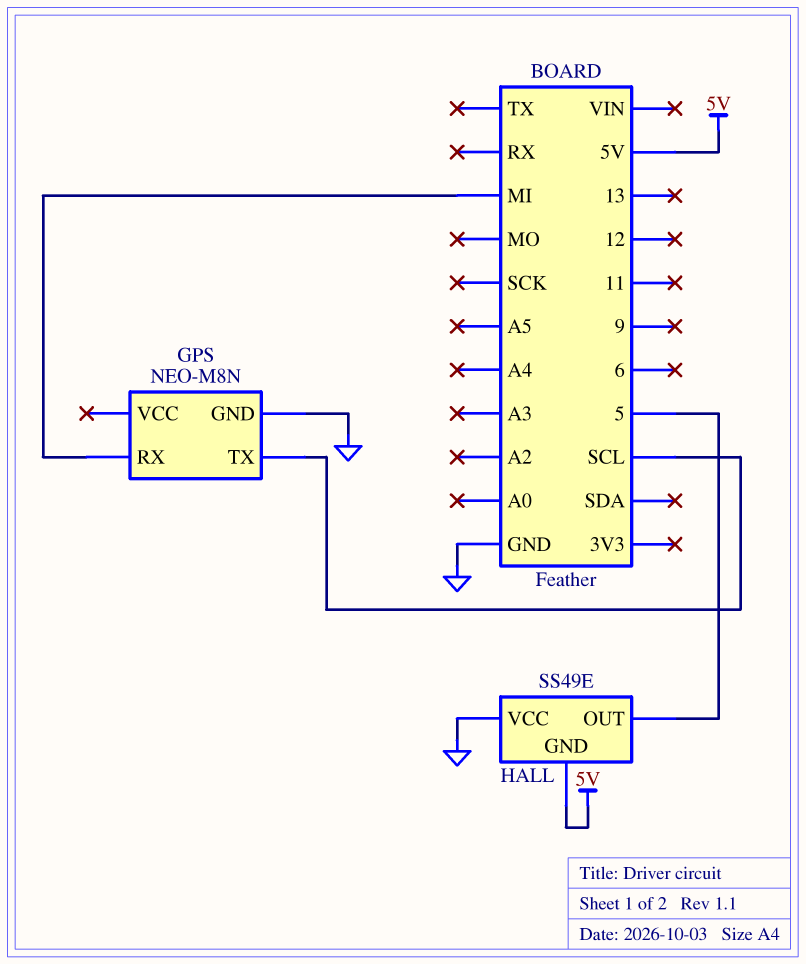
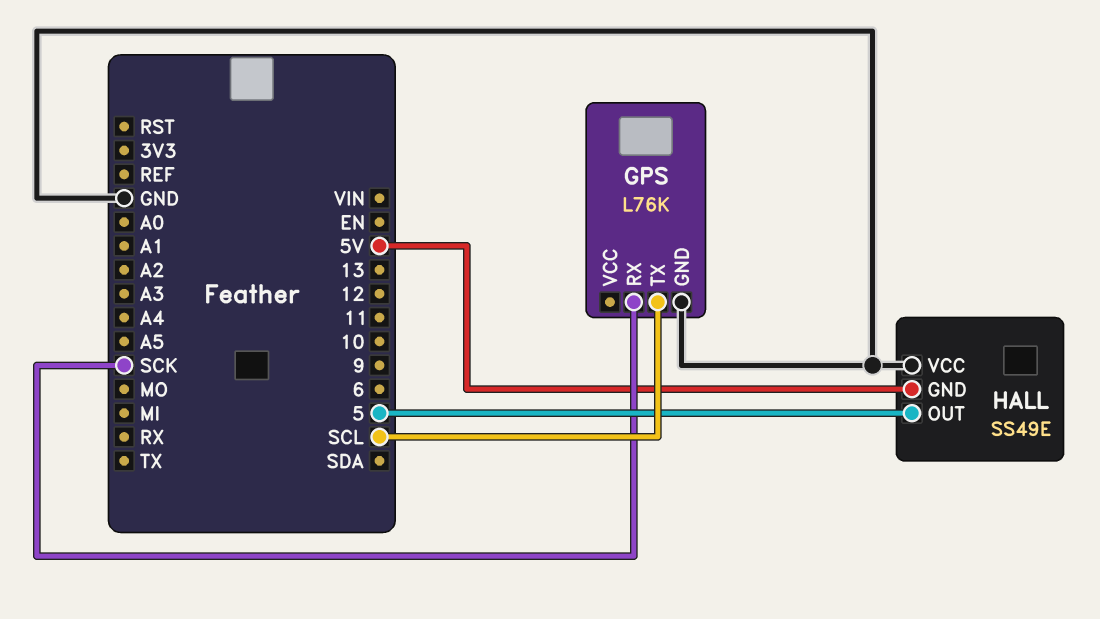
GPS: NEO-M8N -> L76K
GPS pin RX: MI -> SCK

